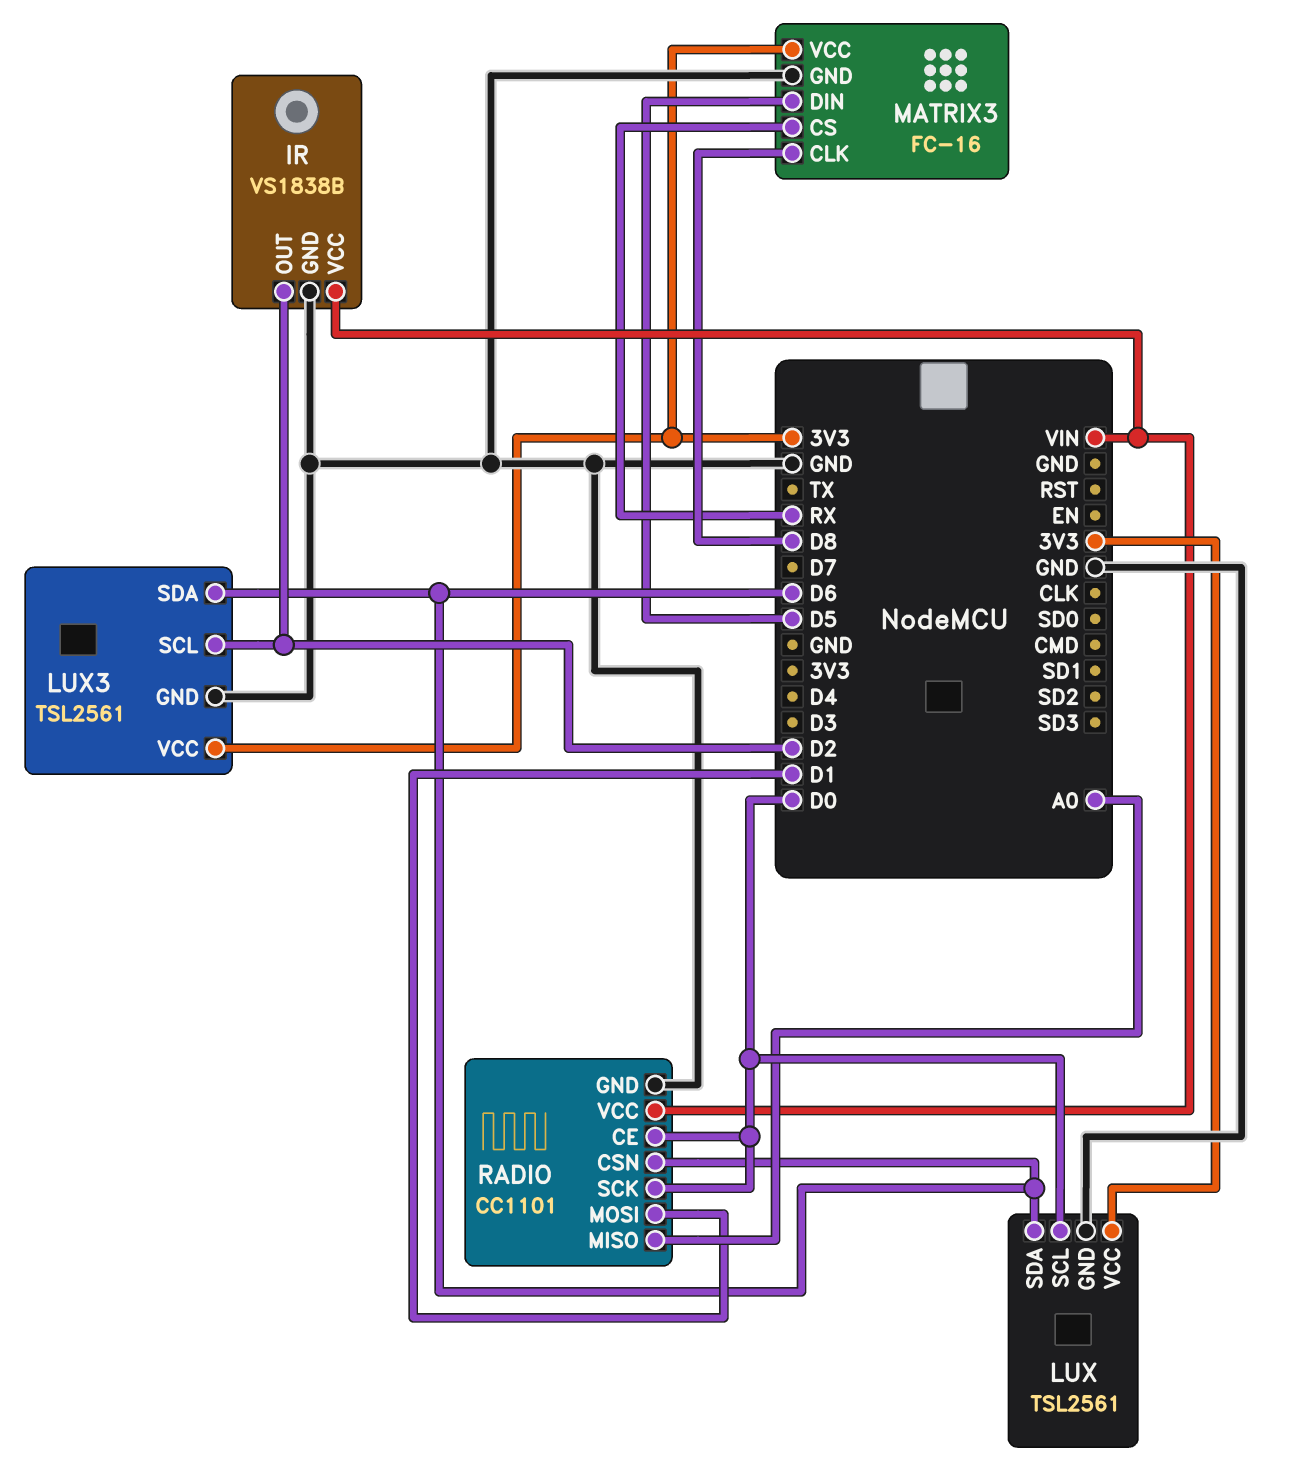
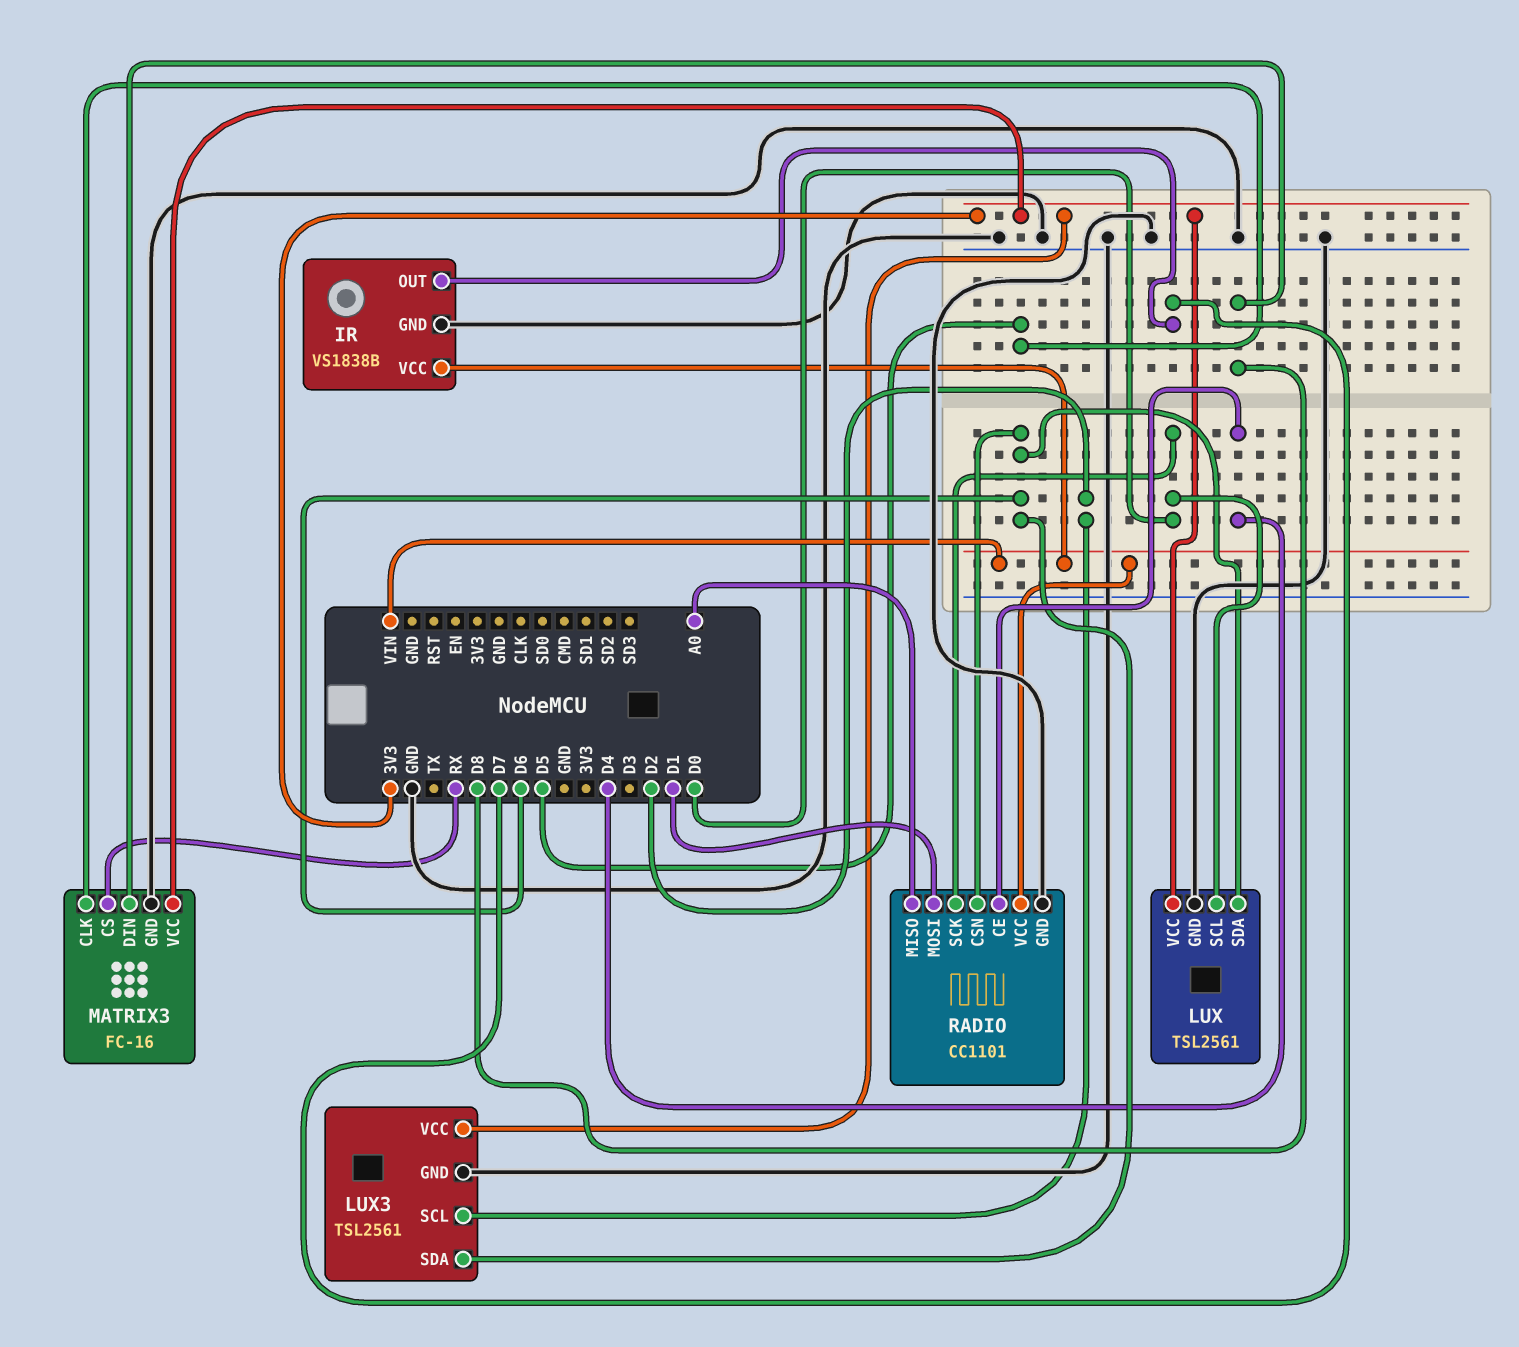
IR pin OUT: D2 -> D7
MATRIX3 pin CLK: D8 -> D5
MATRIX3 pin DIN: D5 -> D8
RADIO pin CE: D0 -> D4

